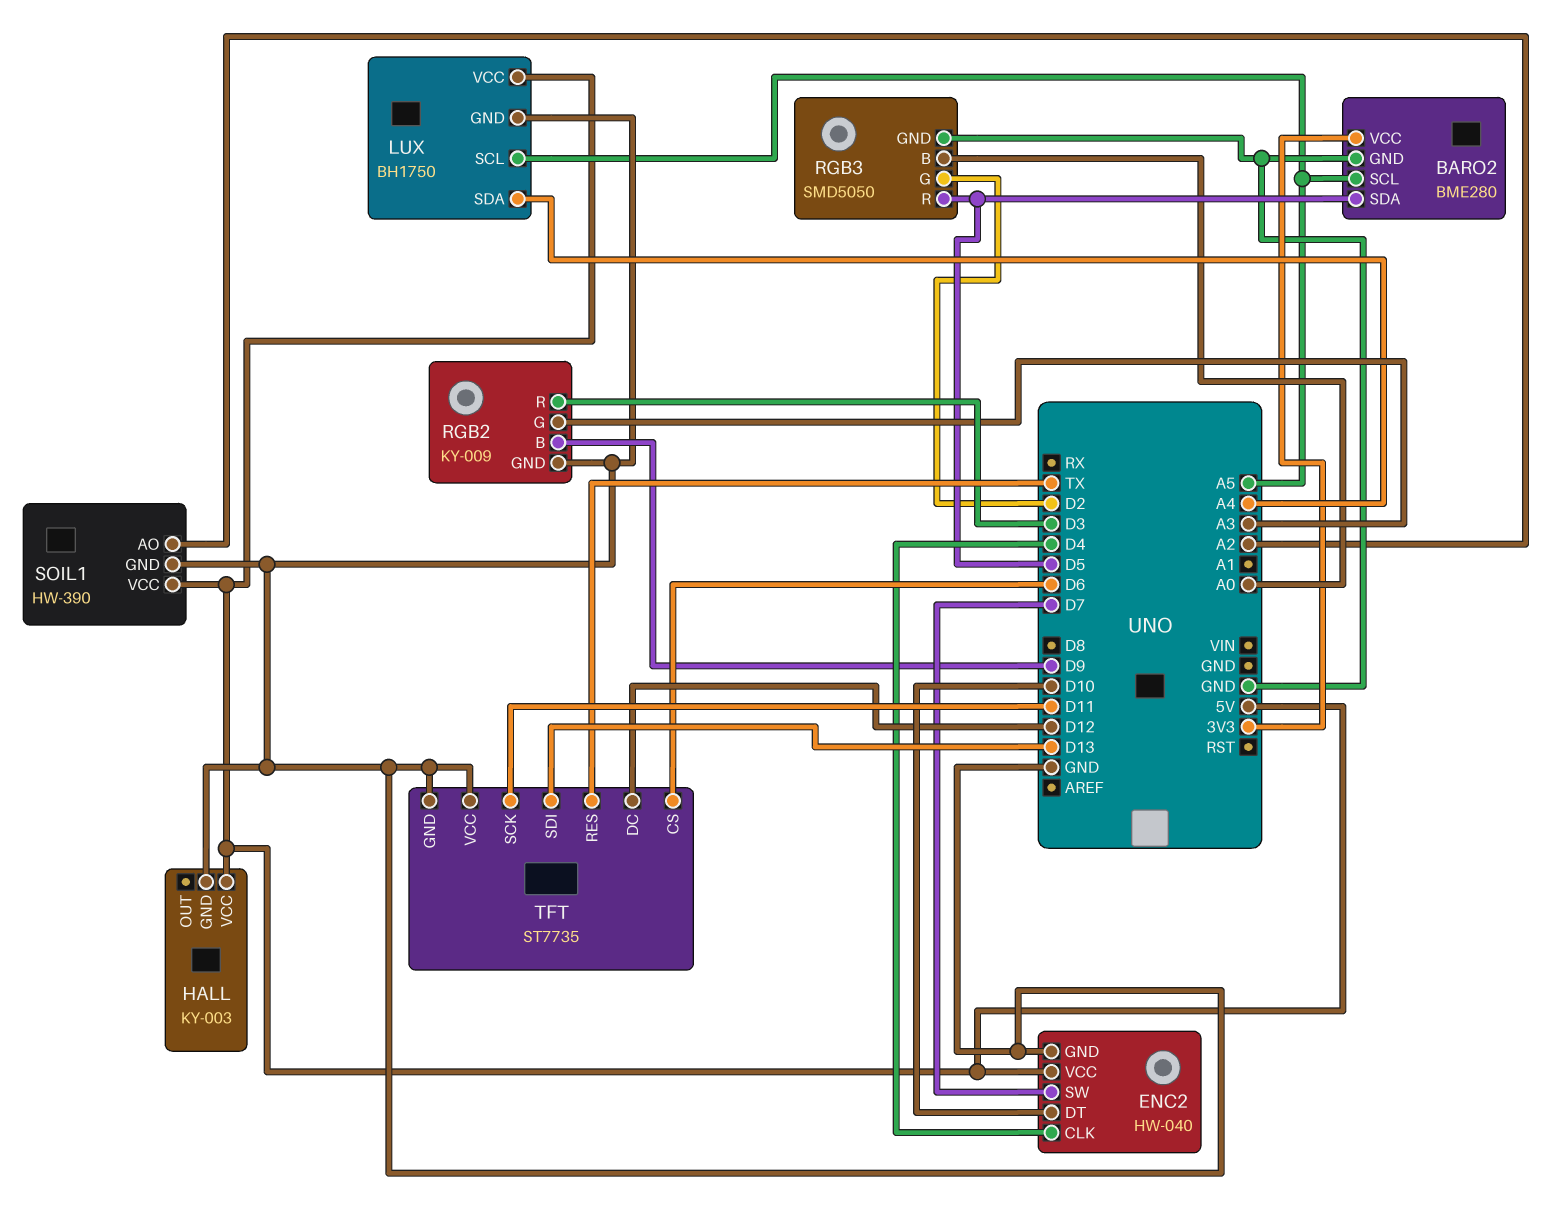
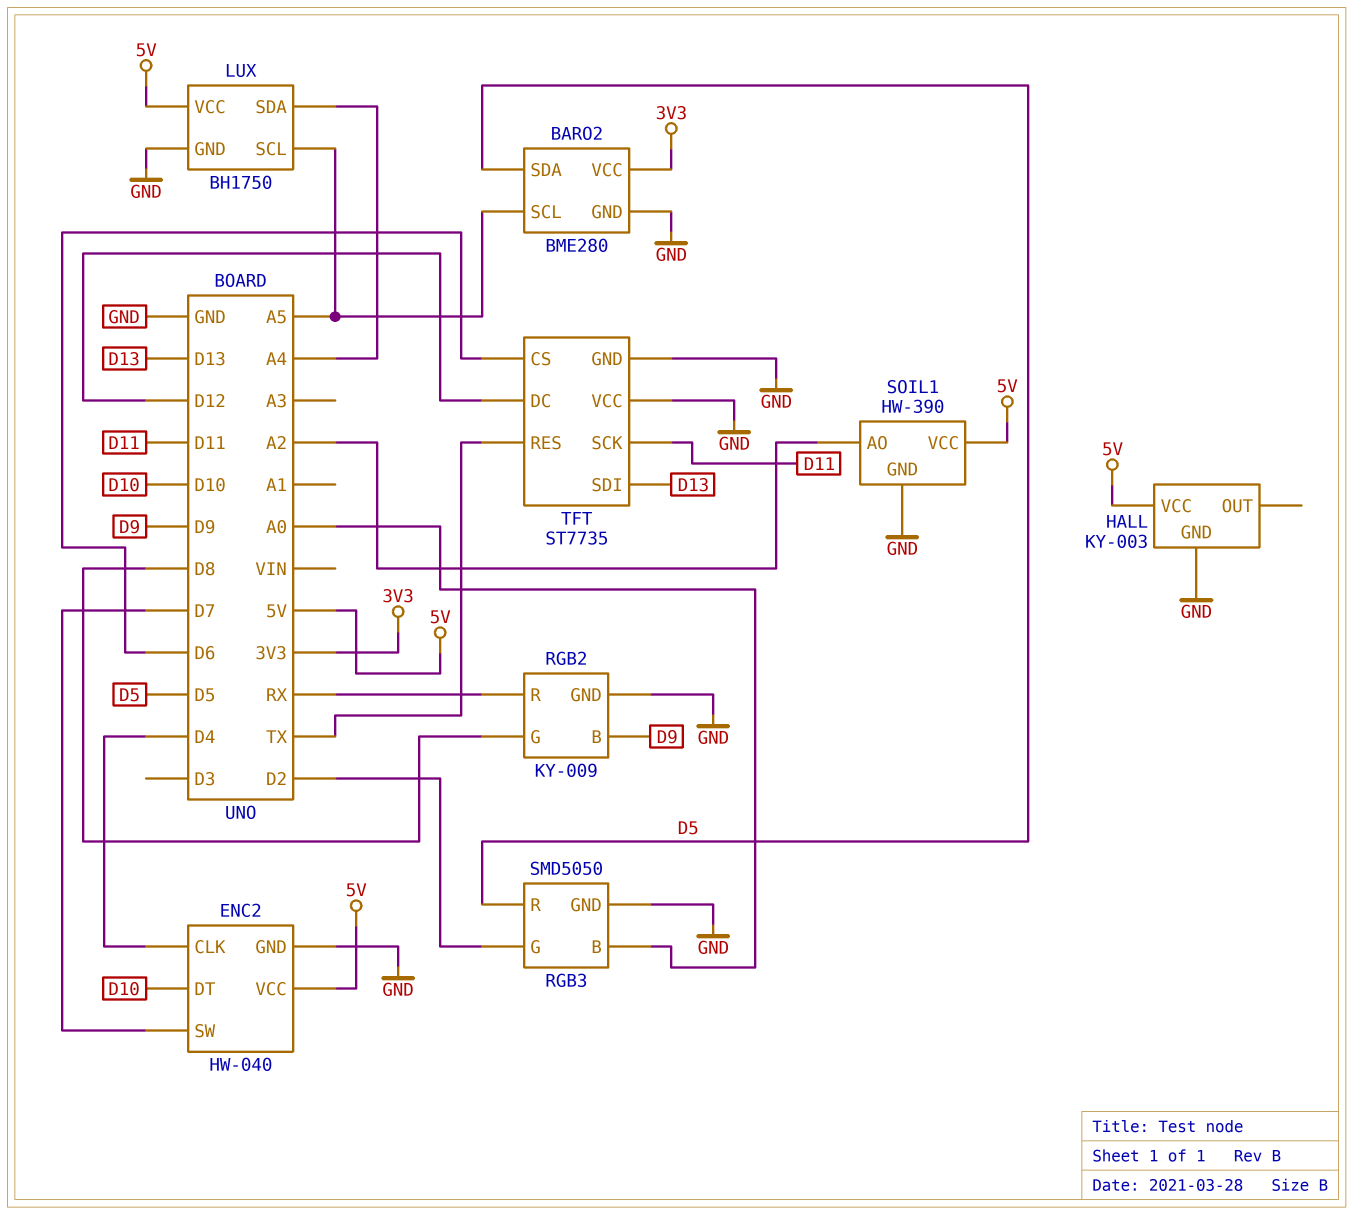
RGB2 pin G: A3 -> D8
RGB2 pin R: D3 -> RX

